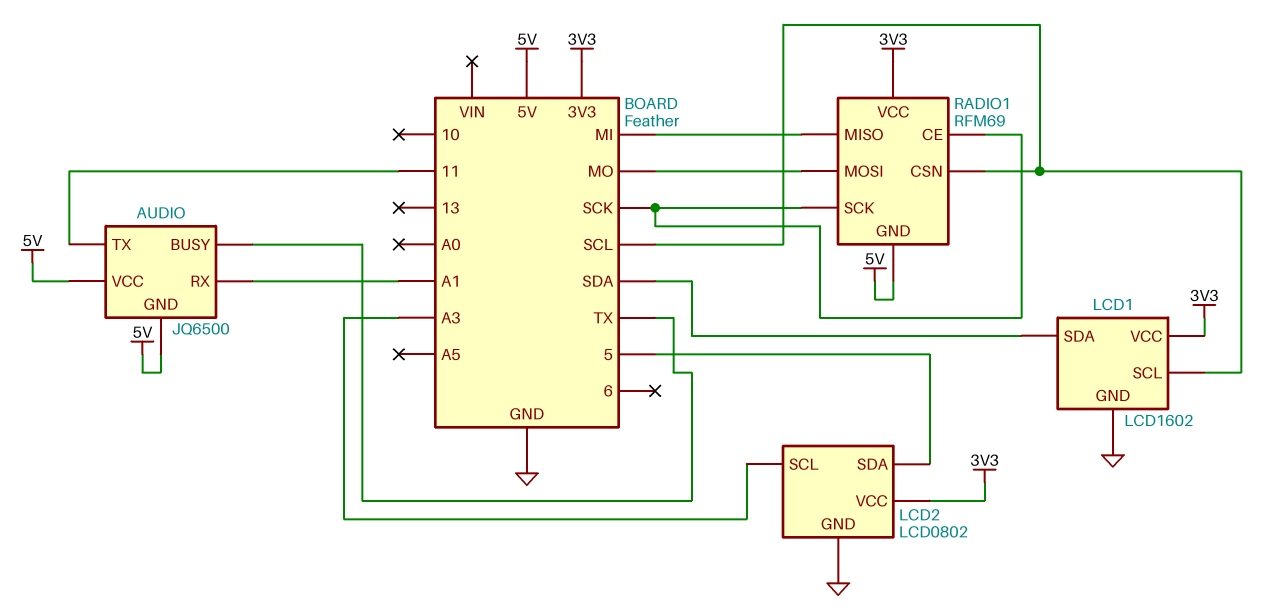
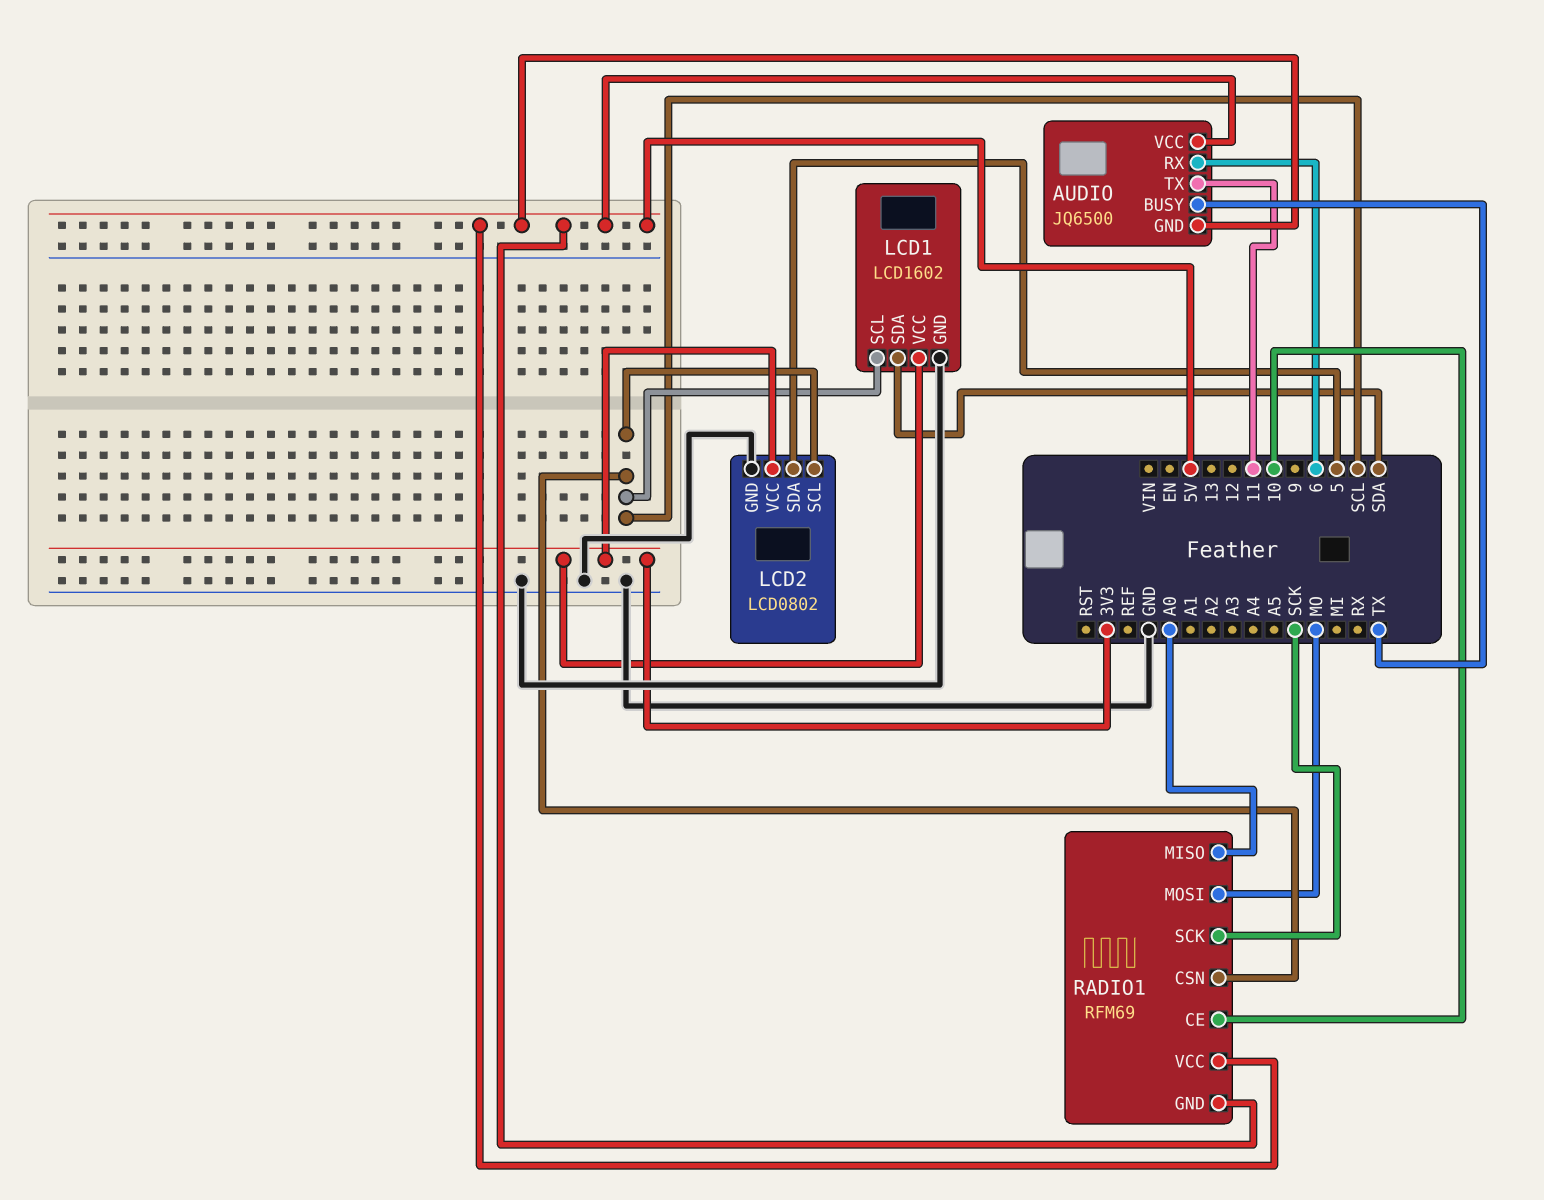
AUDIO pin RX: A1 -> 6
LCD2 pin SCL: A3 -> SCL
RADIO1 pin CE: SCK -> 10
RADIO1 pin MISO: MI -> A0
RADIO1 pin VCC: 3V3 -> 5V

